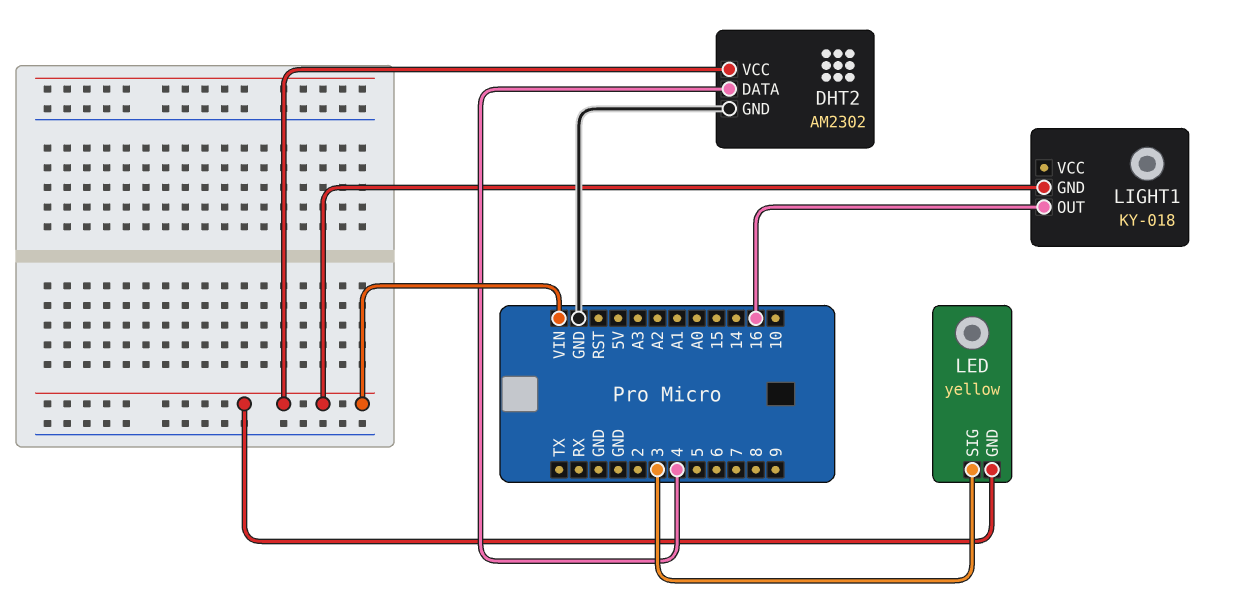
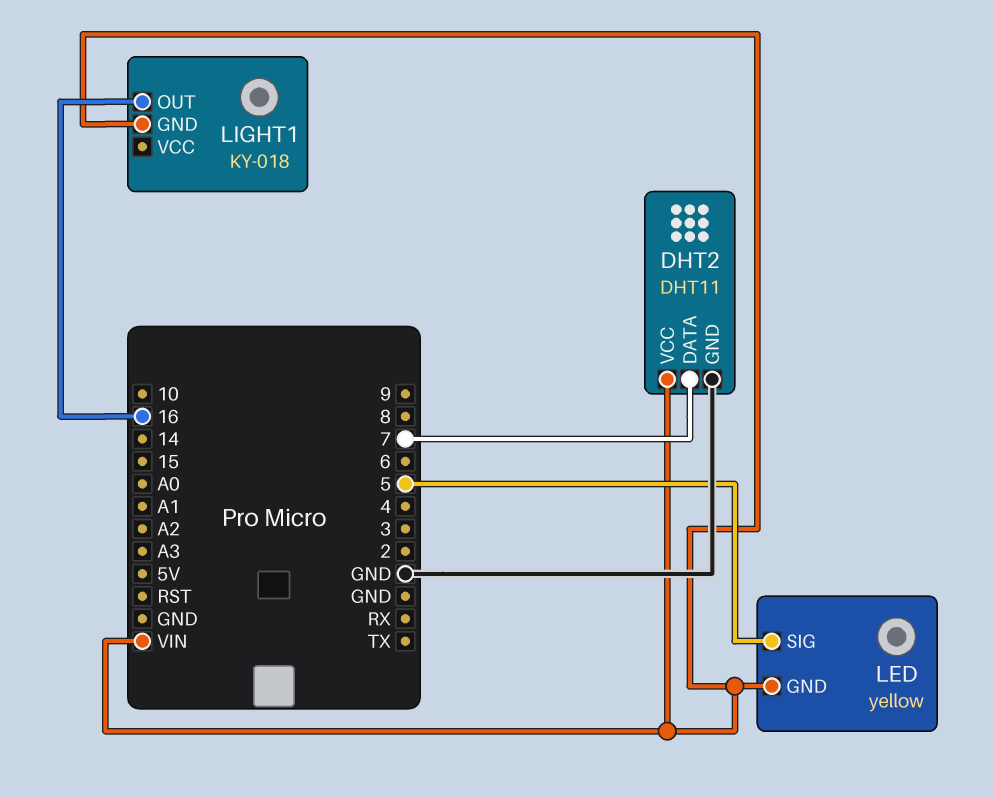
DHT2: AM2302 -> DHT11
DHT2 pin DATA: 4 -> 7
LED pin SIG: 3 -> 5

